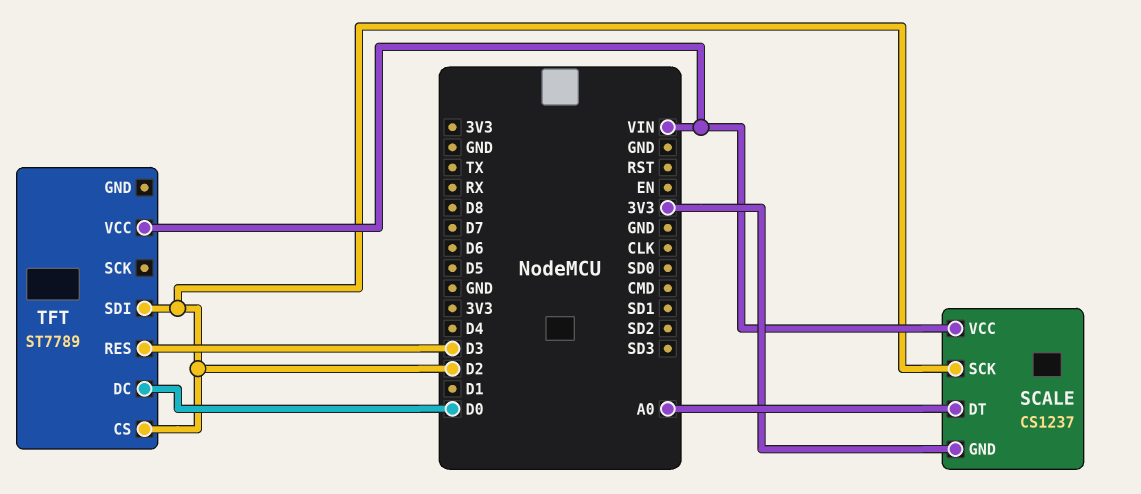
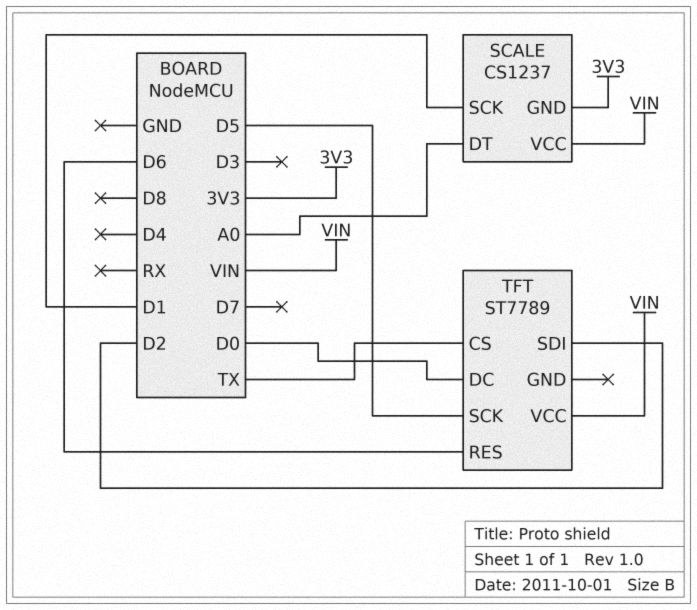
SCALE pin SCK: D2 -> D1
TFT pin CS: D2 -> TX
TFT pin RES: D3 -> D6
TFT pin SCK: none -> D5

